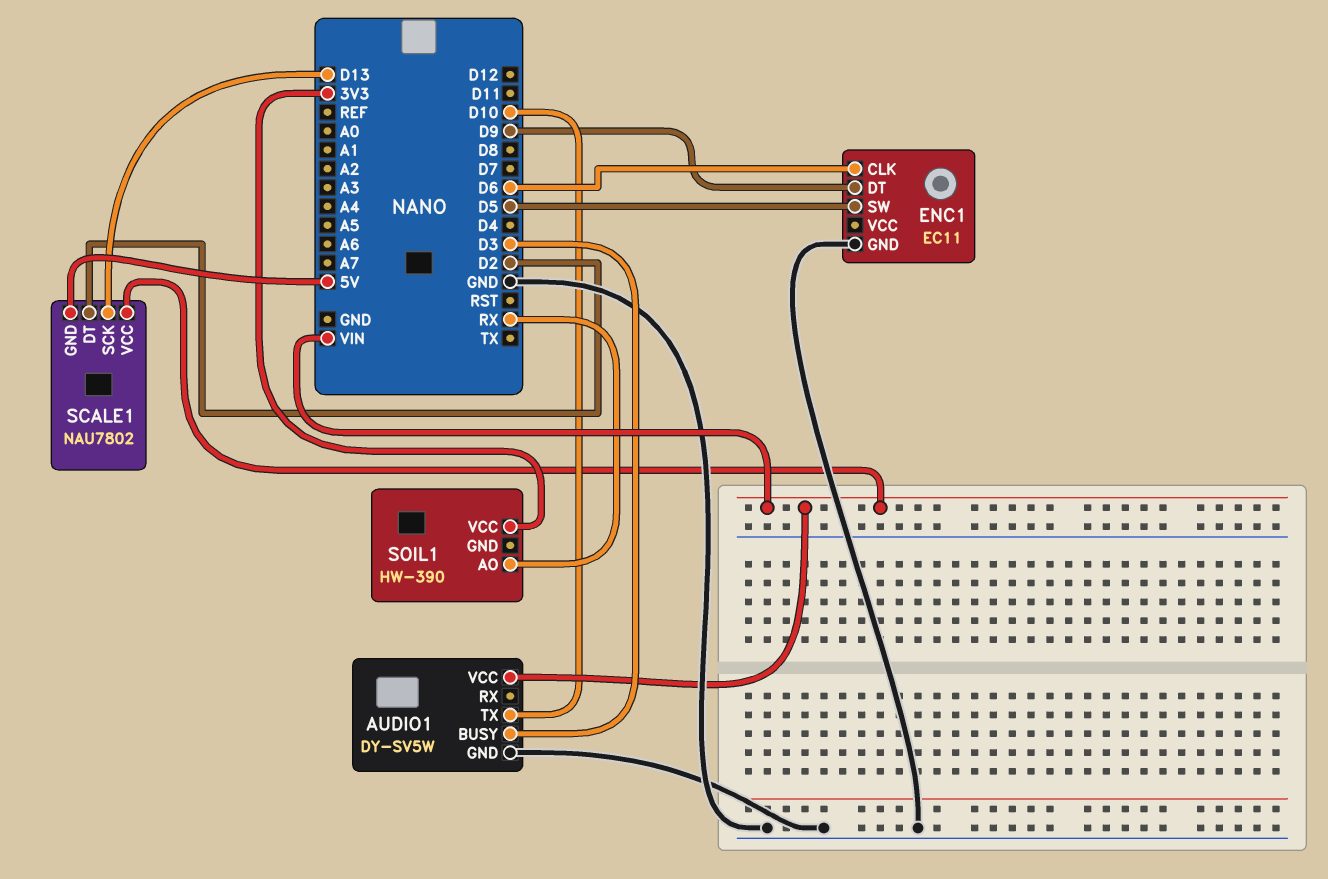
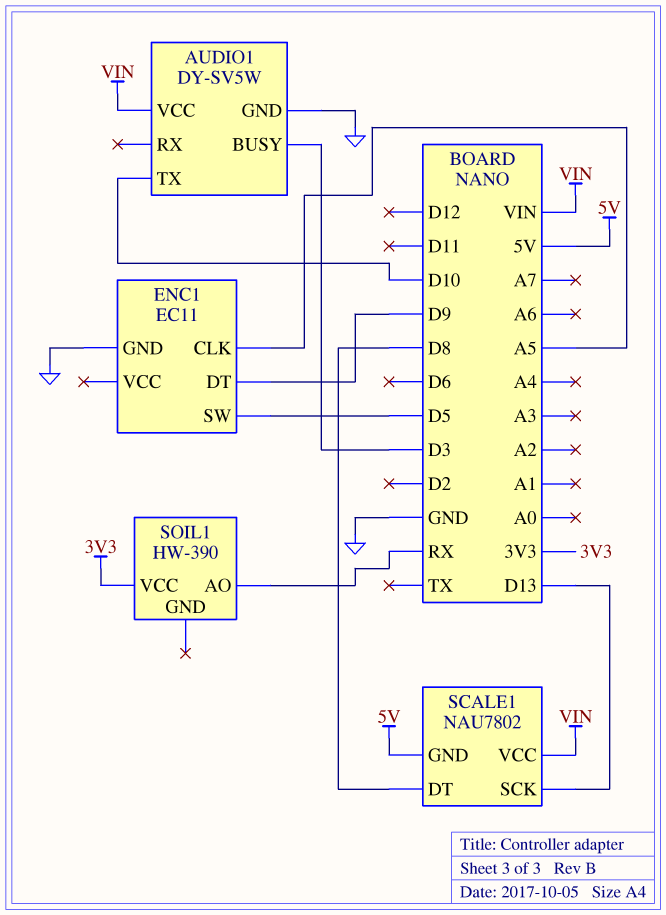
ENC1 pin CLK: D6 -> A5
SCALE1 pin DT: D2 -> D8

